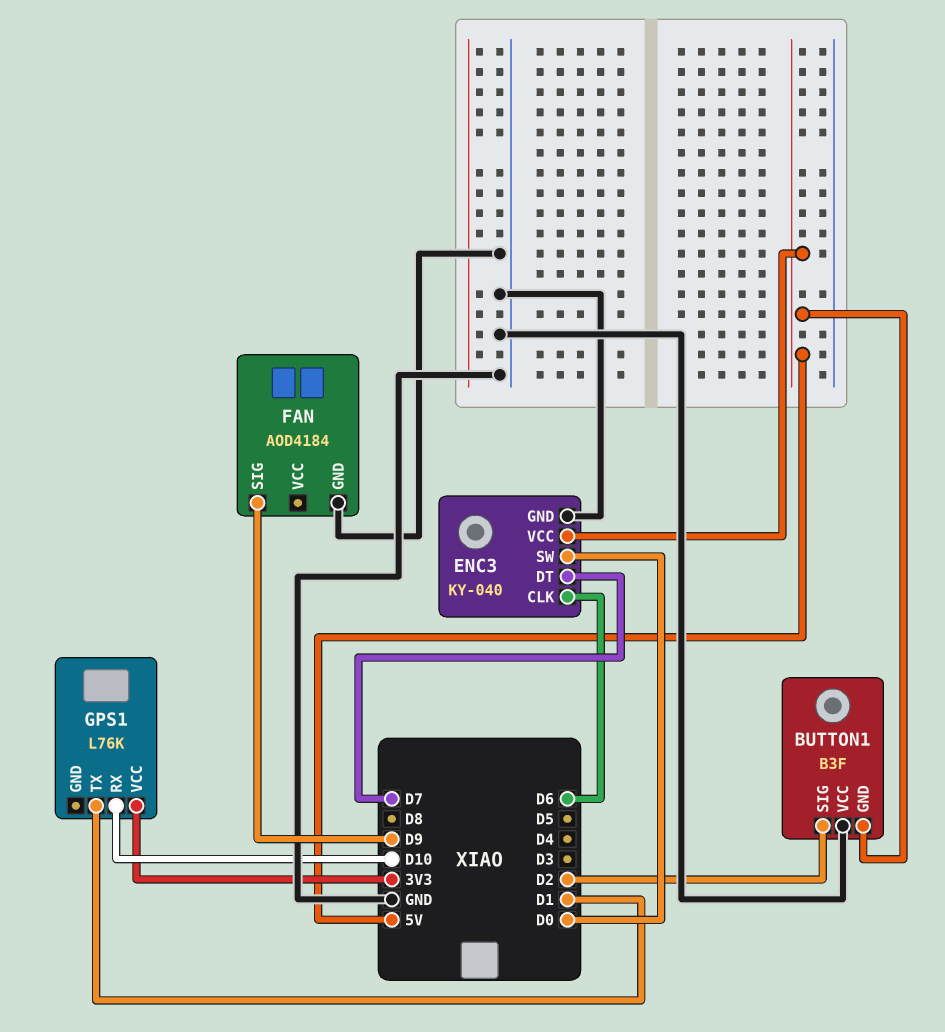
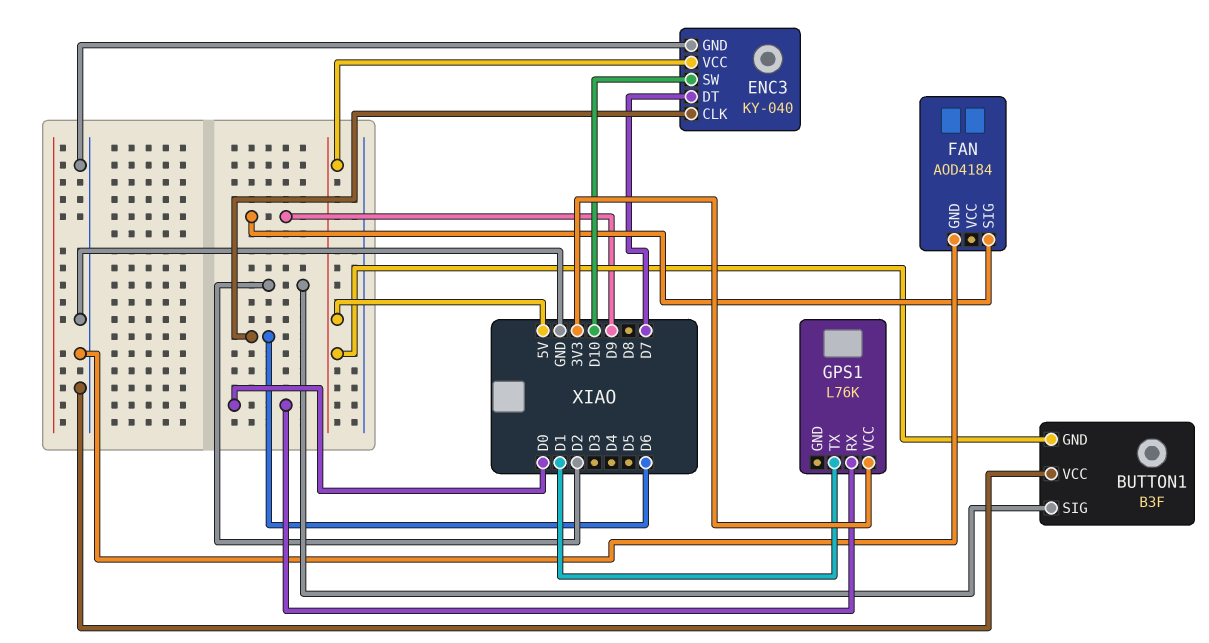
ENC3 pin SW: D0 -> D10
GPS1 pin RX: D10 -> D0

